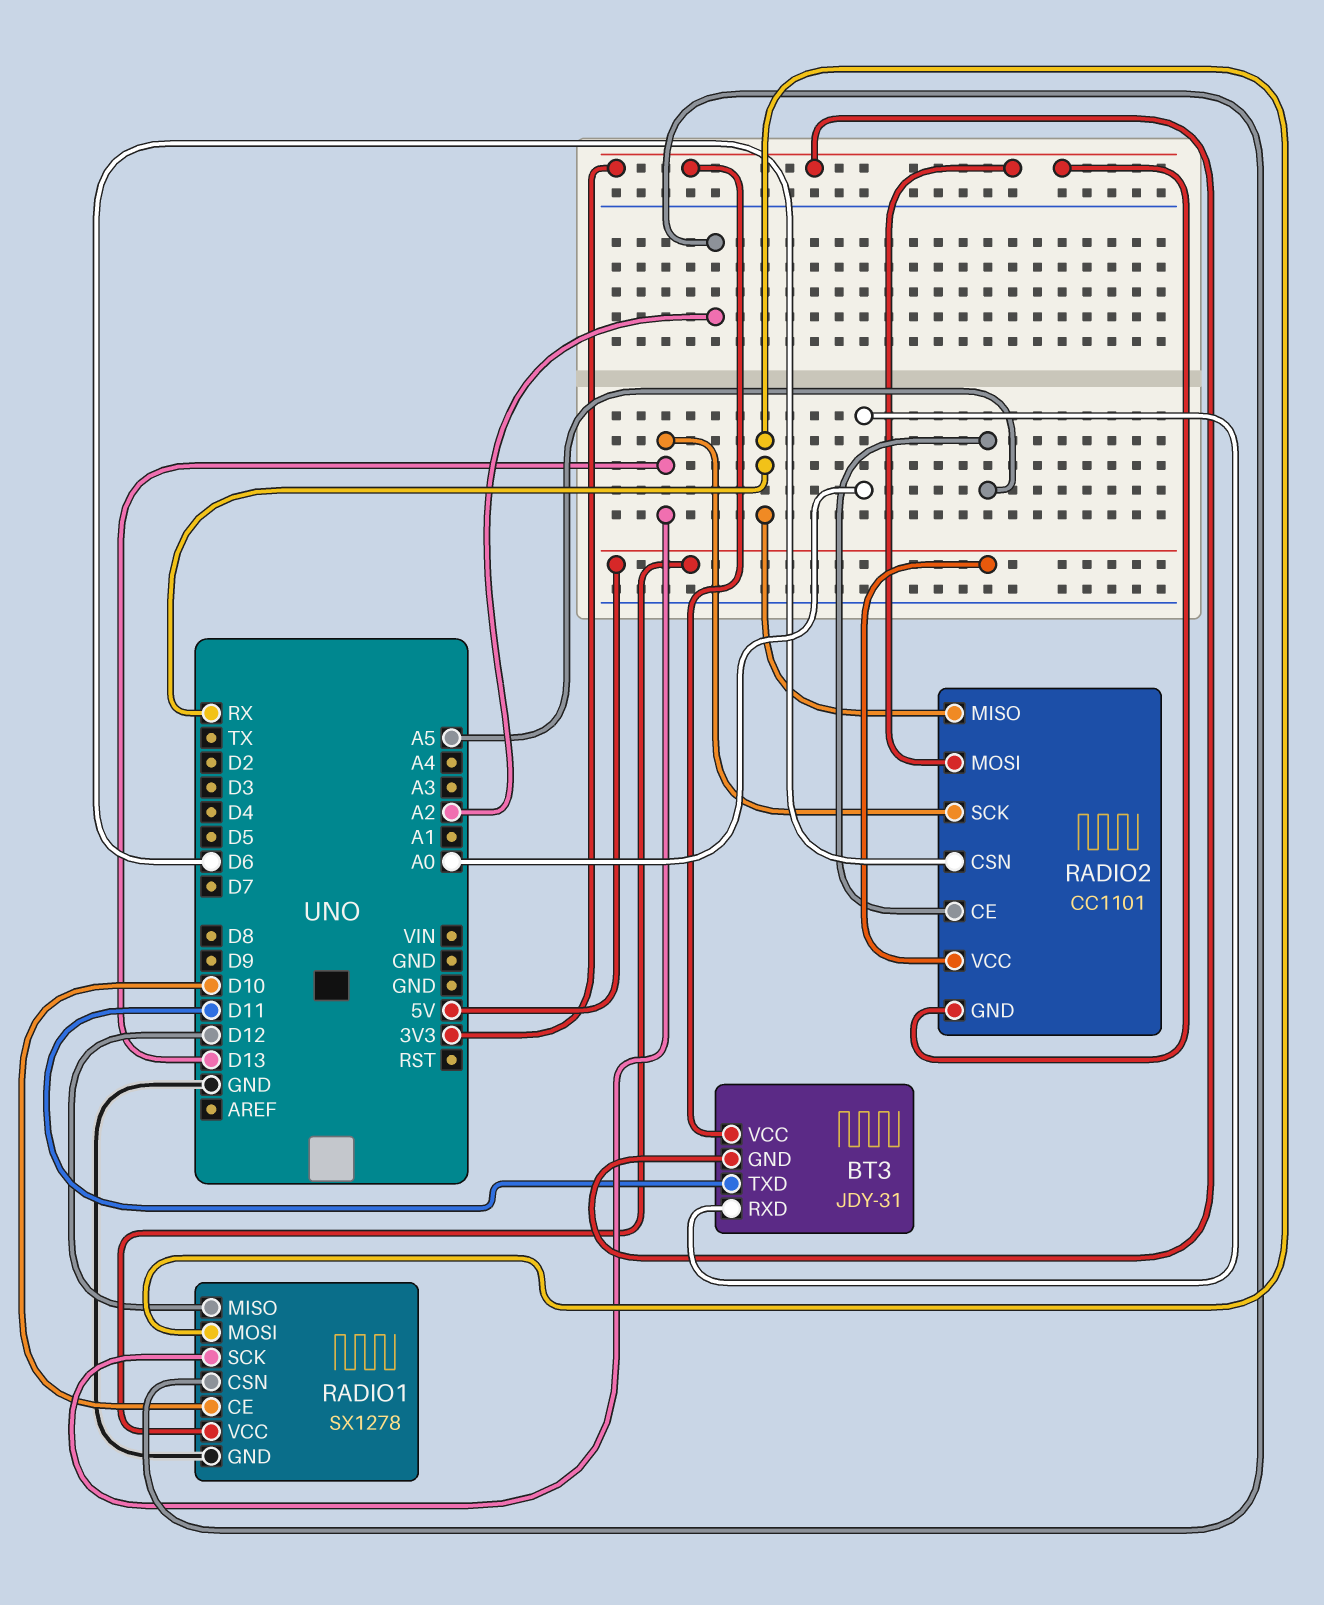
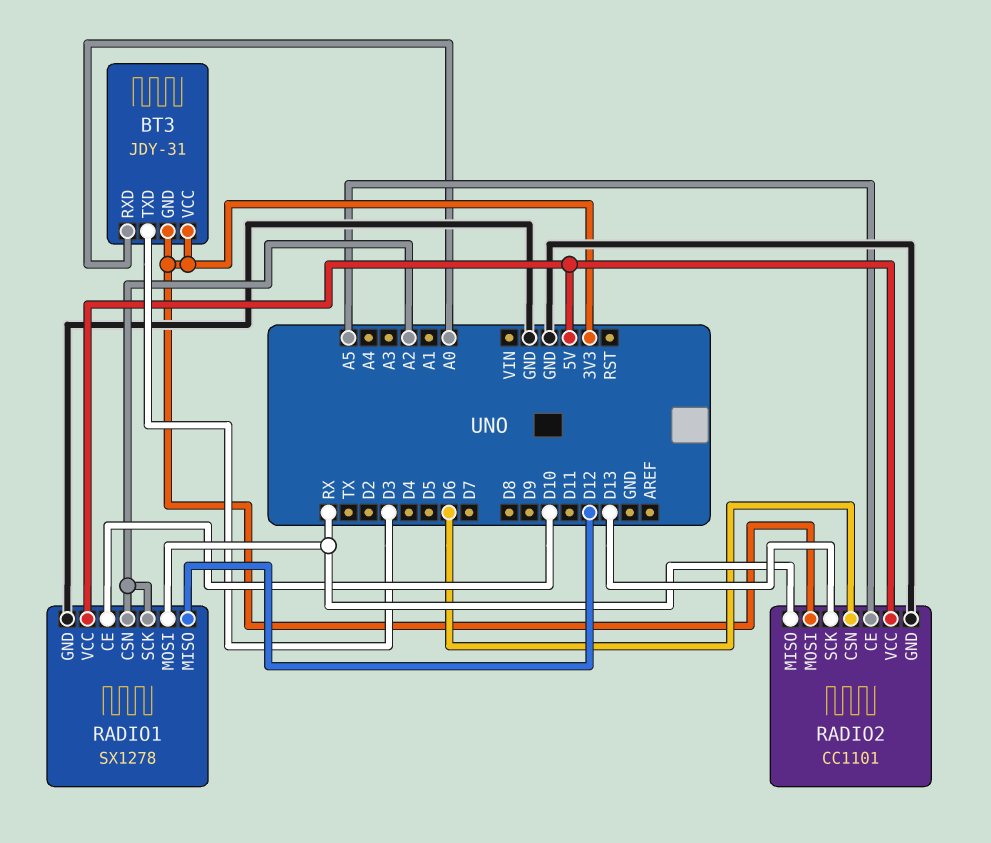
BT3 pin TXD: D11 -> D3
RADIO1 pin SCK: D13 -> A2
RADIO2 pin GND: 3V3 -> GND

